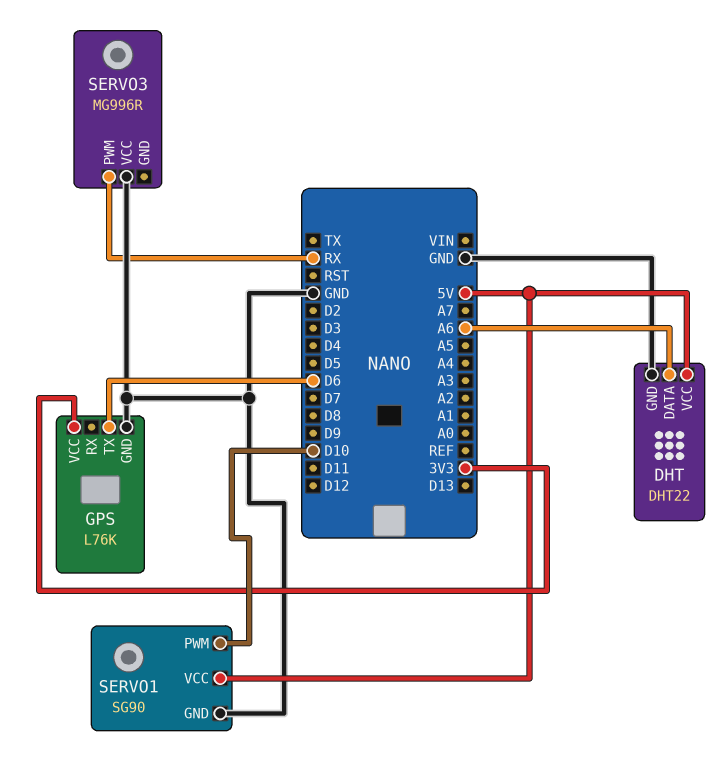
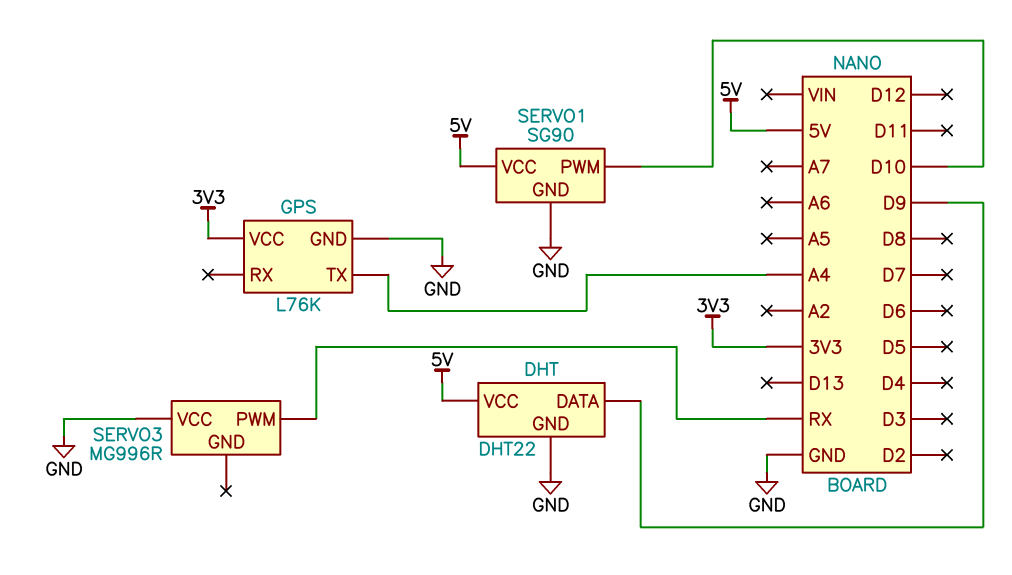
DHT pin DATA: A6 -> D9
GPS pin TX: D6 -> A4

